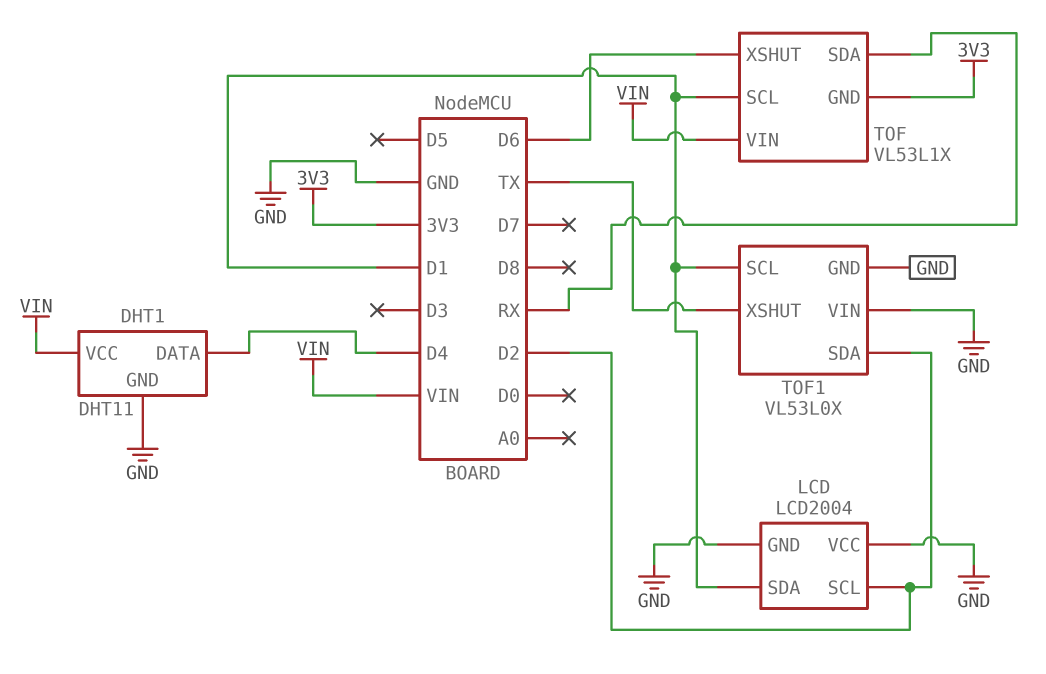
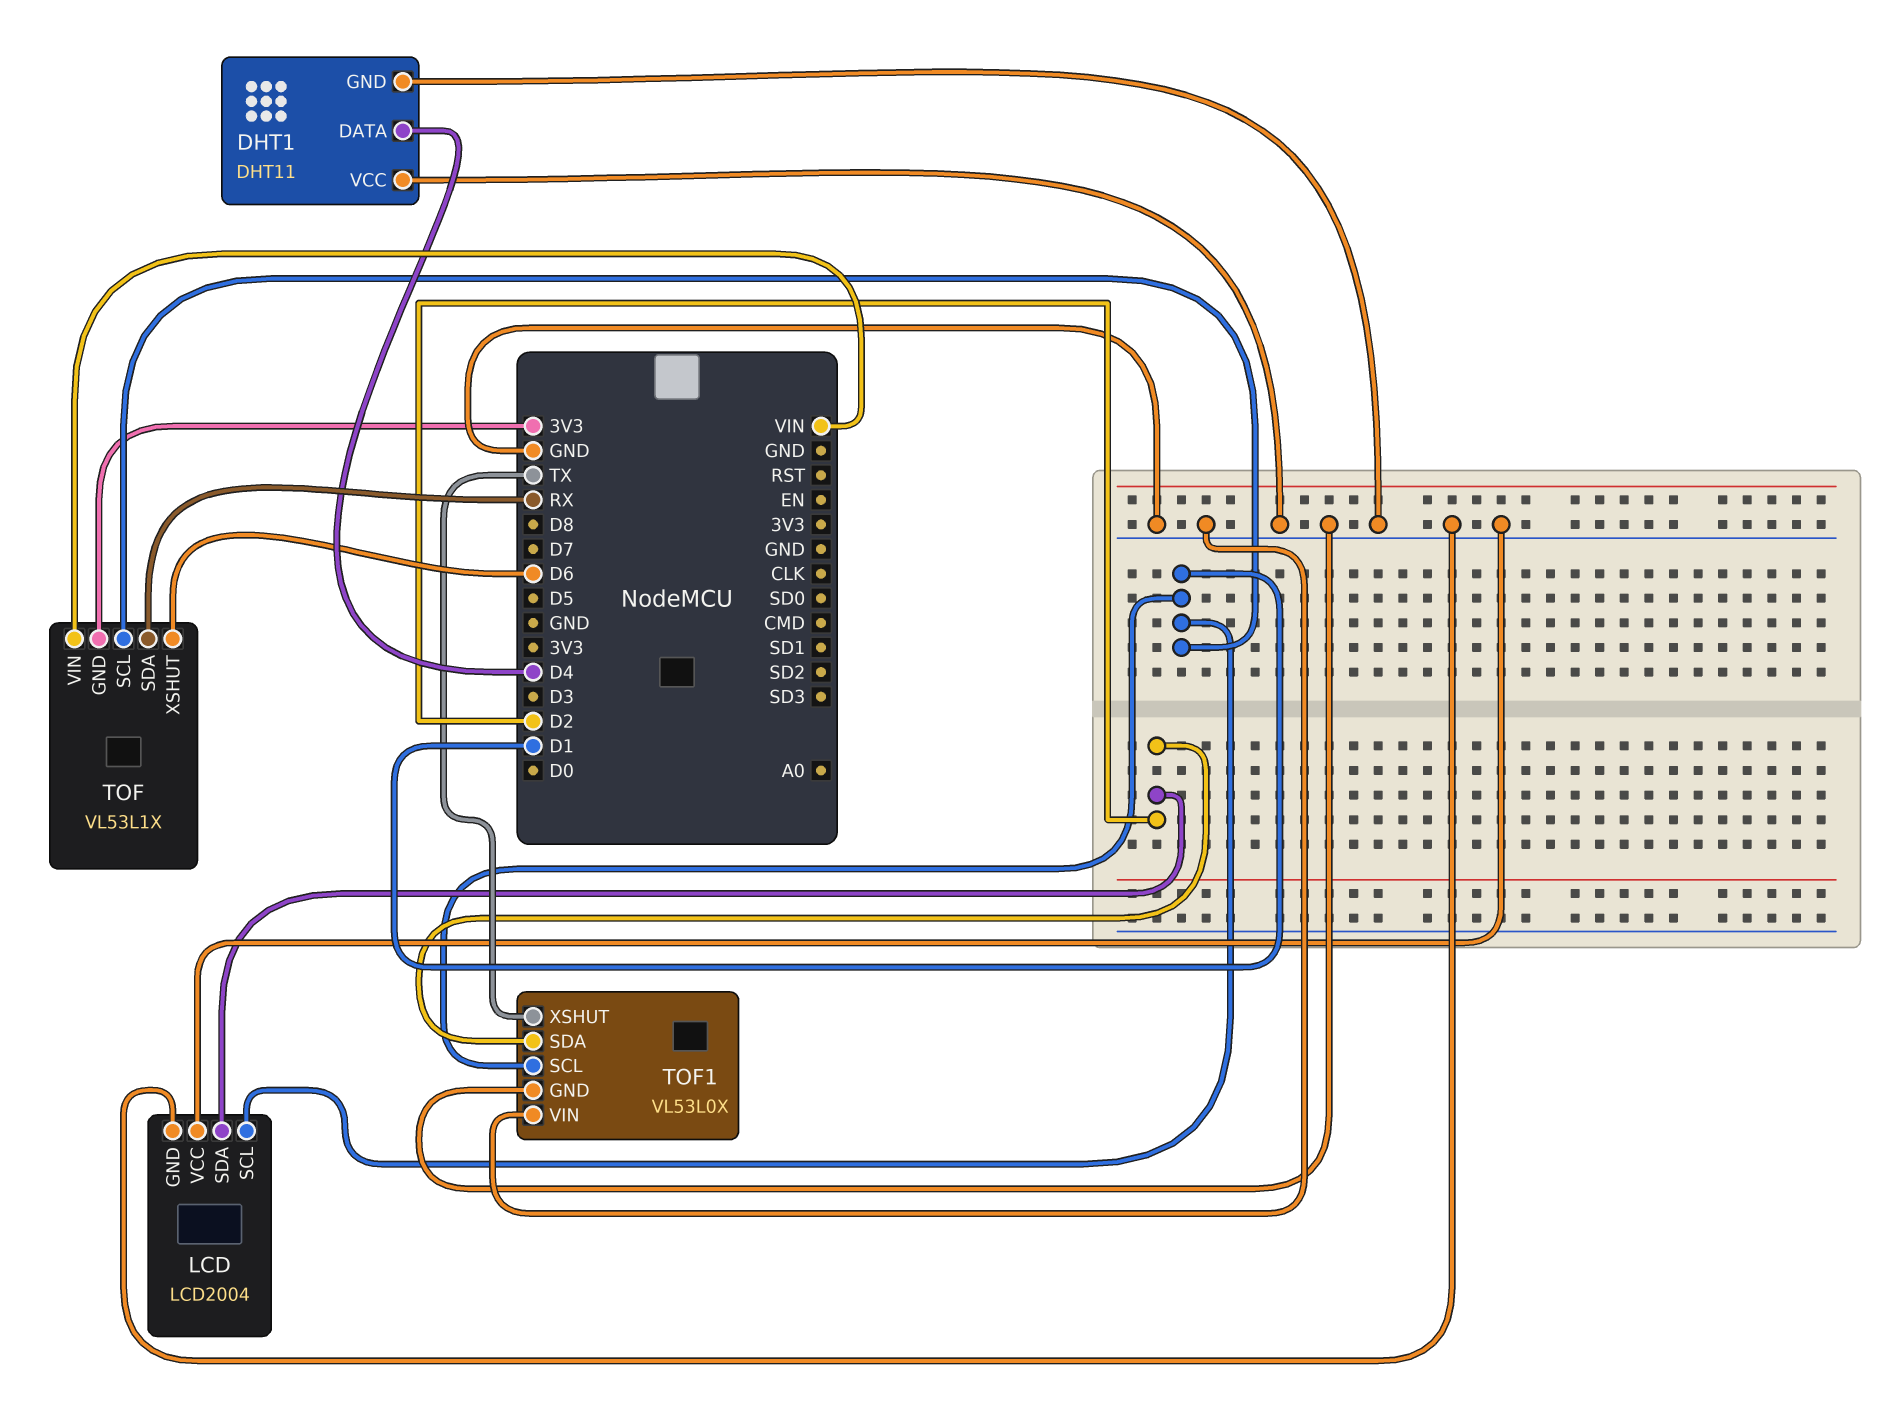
DHT1 pin VCC: VIN -> GND
LCD pin SCL: D2 -> D1
LCD pin SDA: D1 -> D2

